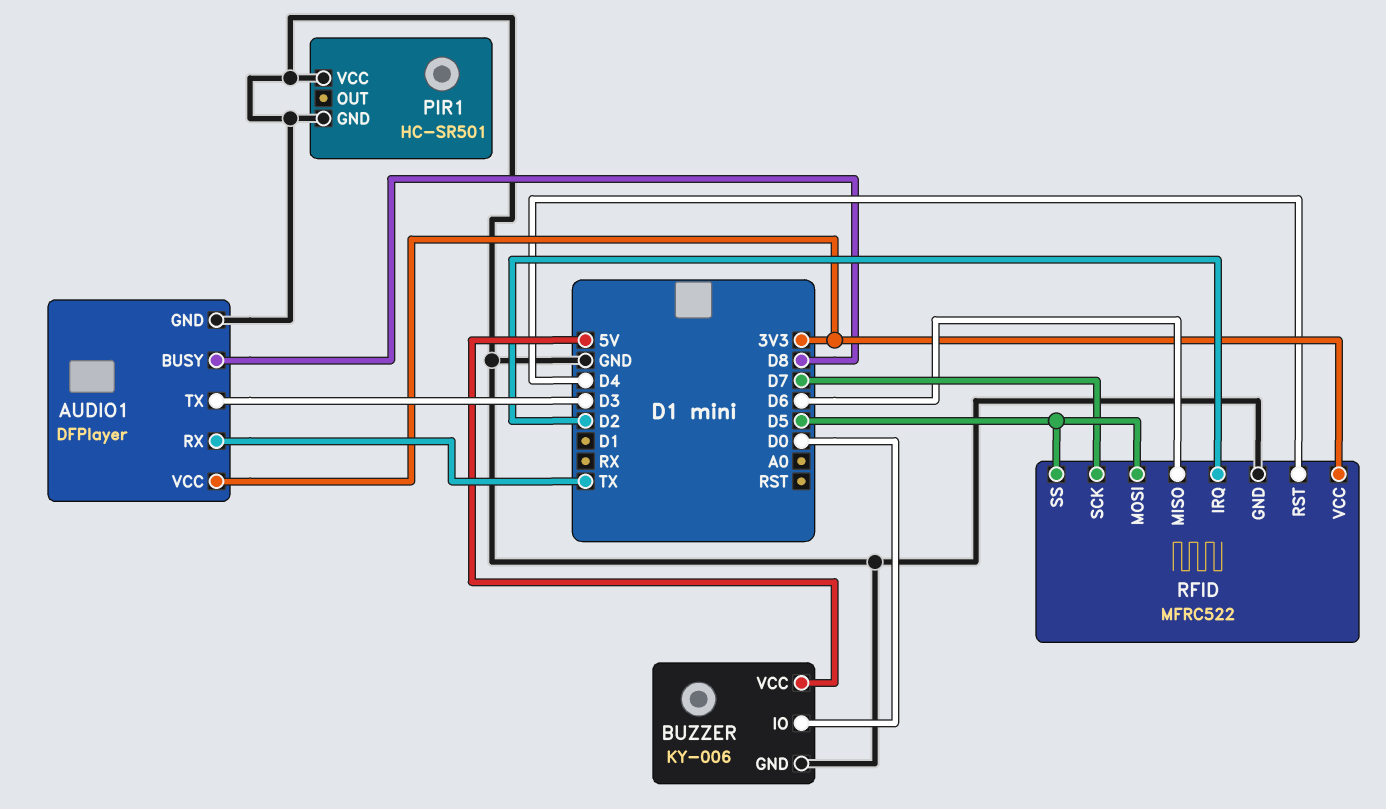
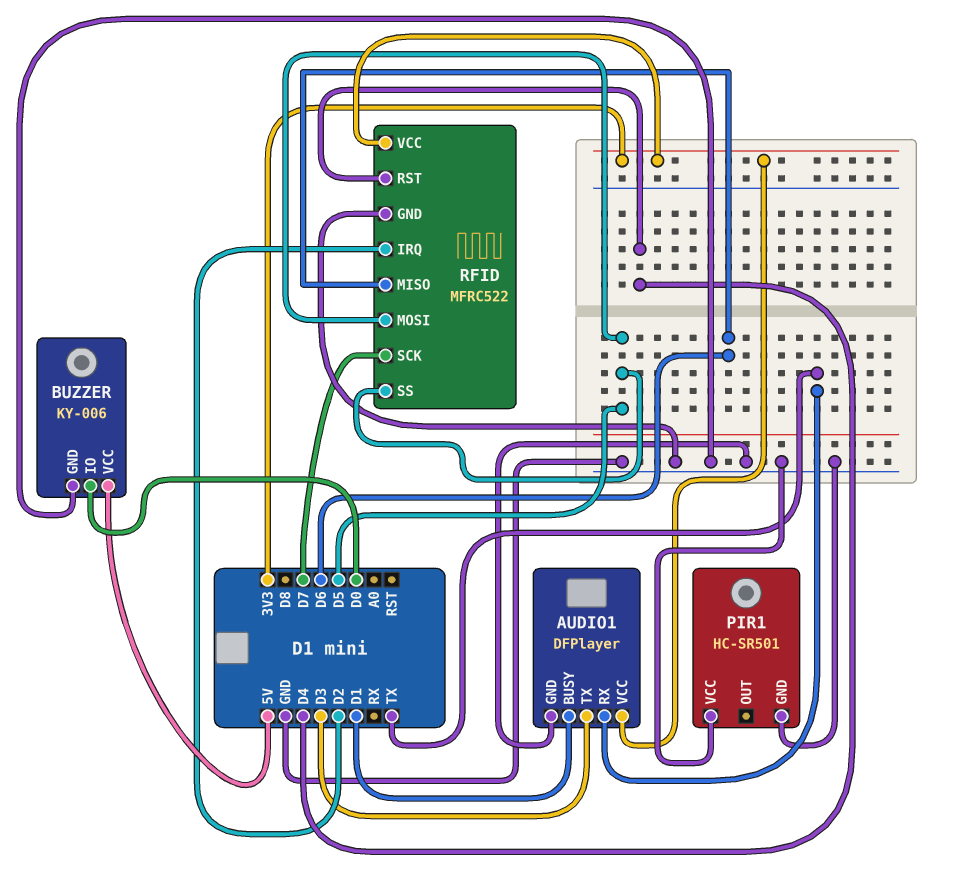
AUDIO1 pin BUSY: D8 -> D1

